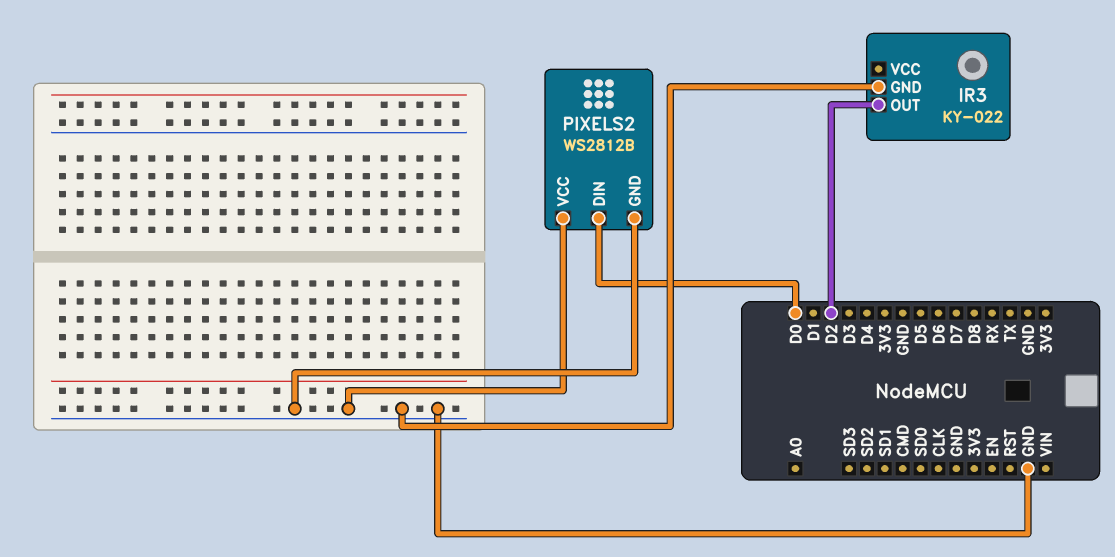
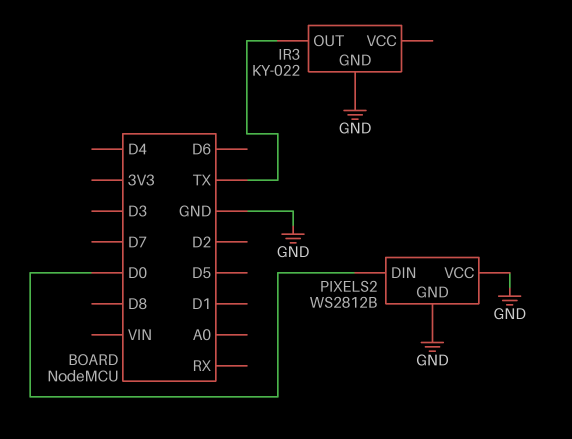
IR3 pin OUT: D2 -> TX

